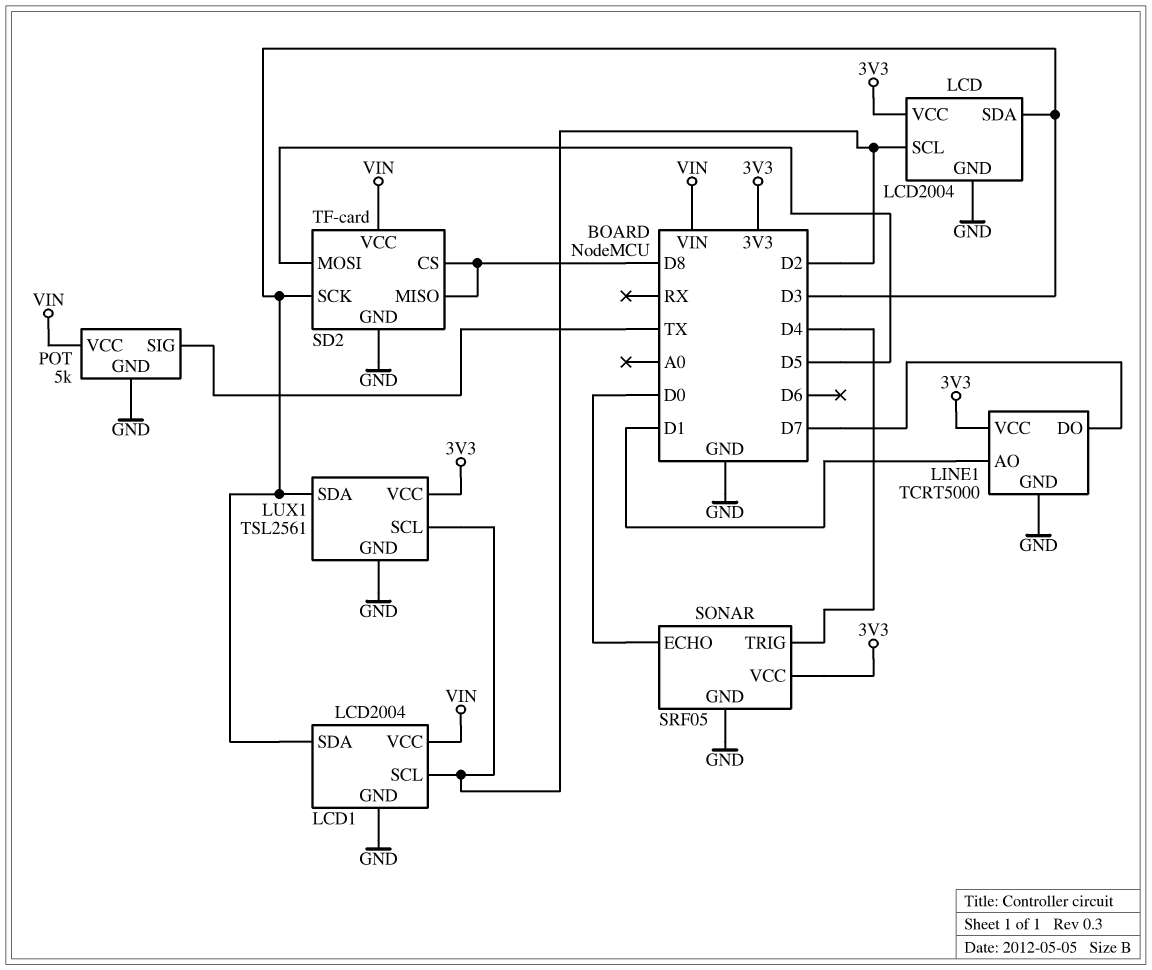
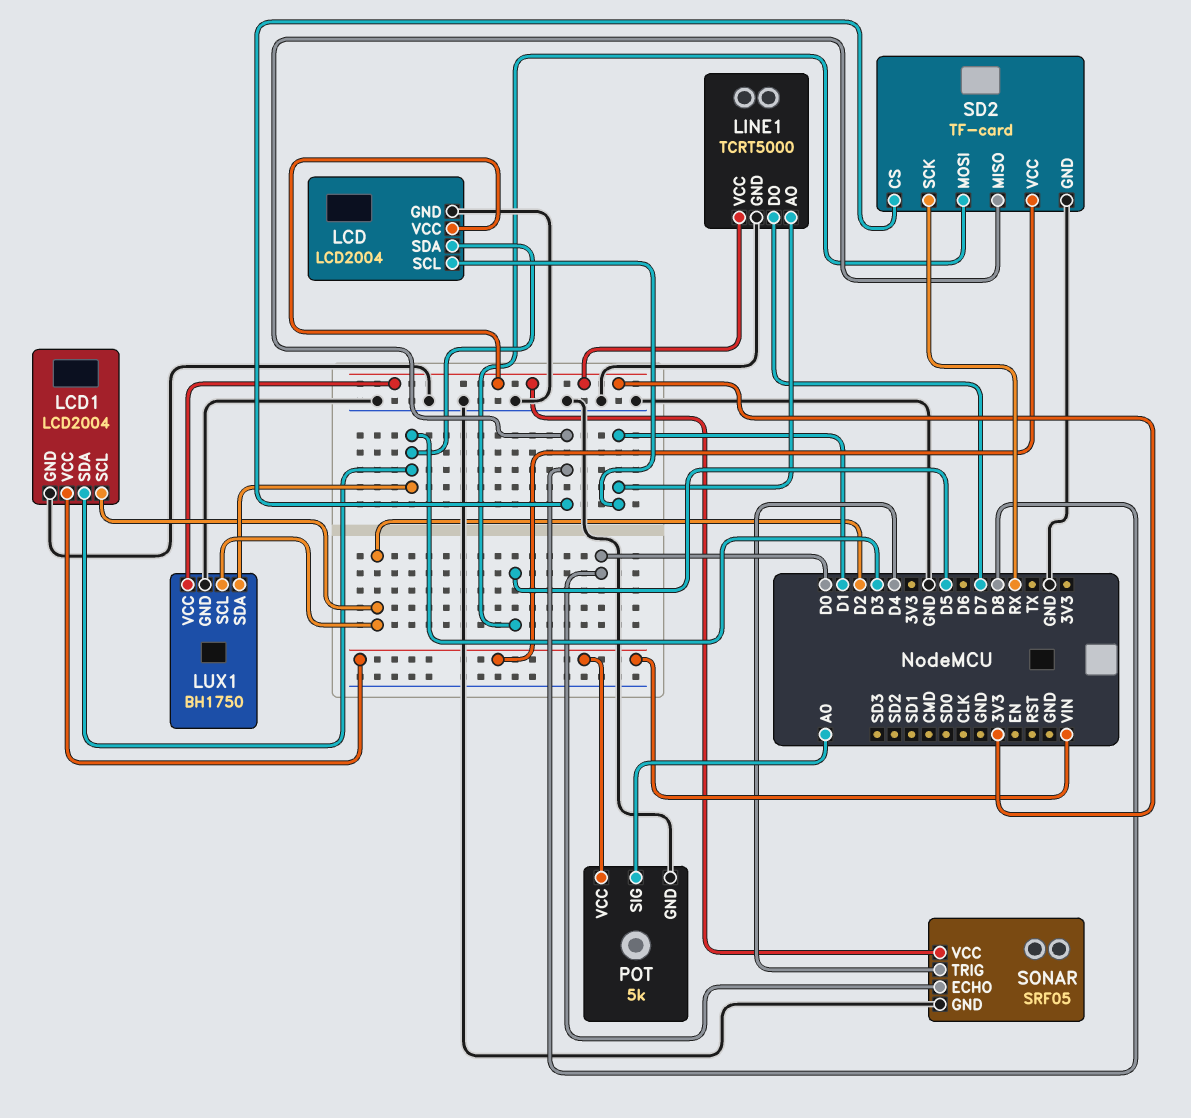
LCD pin SCL: D2 -> D1
LUX1: TSL2561 -> BH1750
POT pin SIG: TX -> A0
SD2 pin SCK: D3 -> RX

